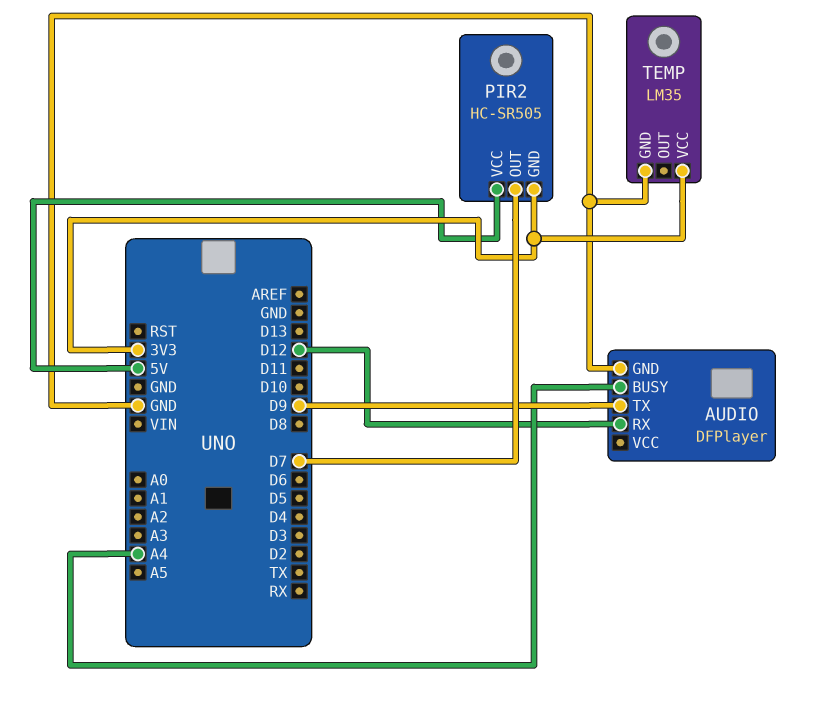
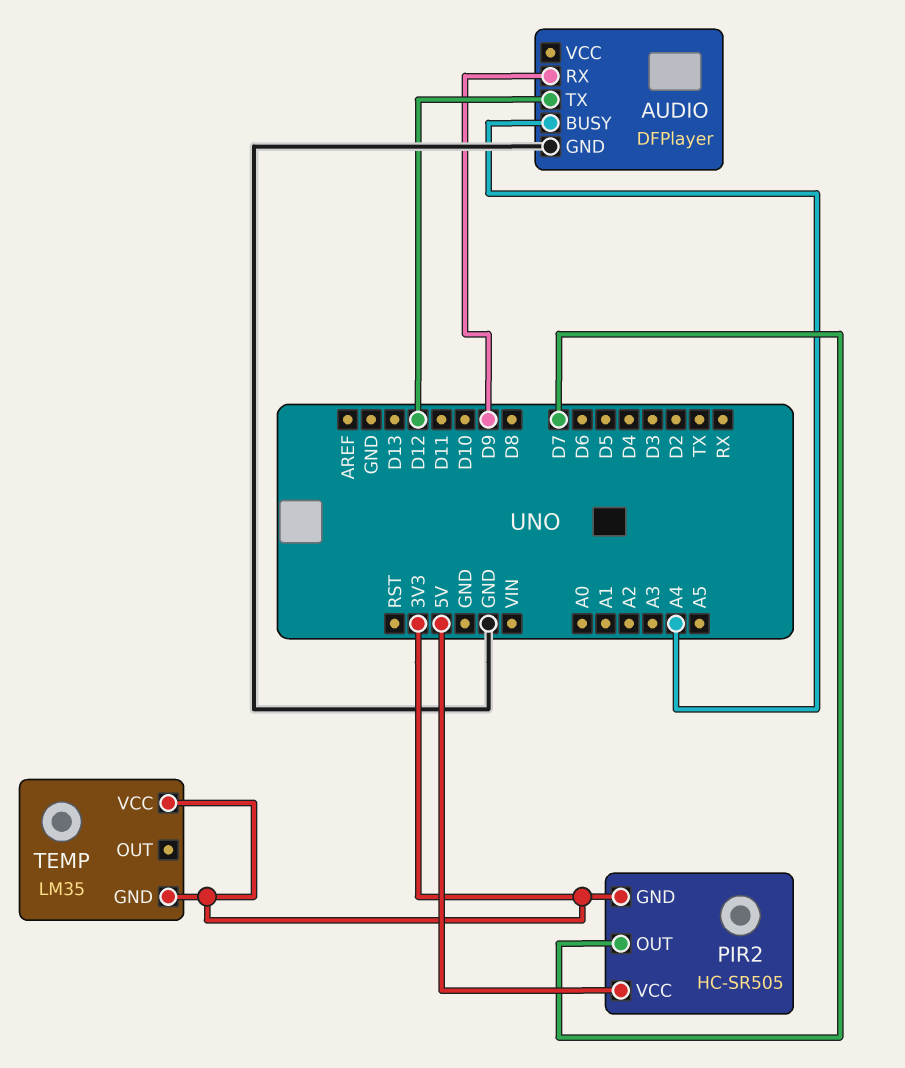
AUDIO pin RX: D12 -> D9
AUDIO pin TX: D9 -> D12
TEMP pin GND: GND -> 3V3

